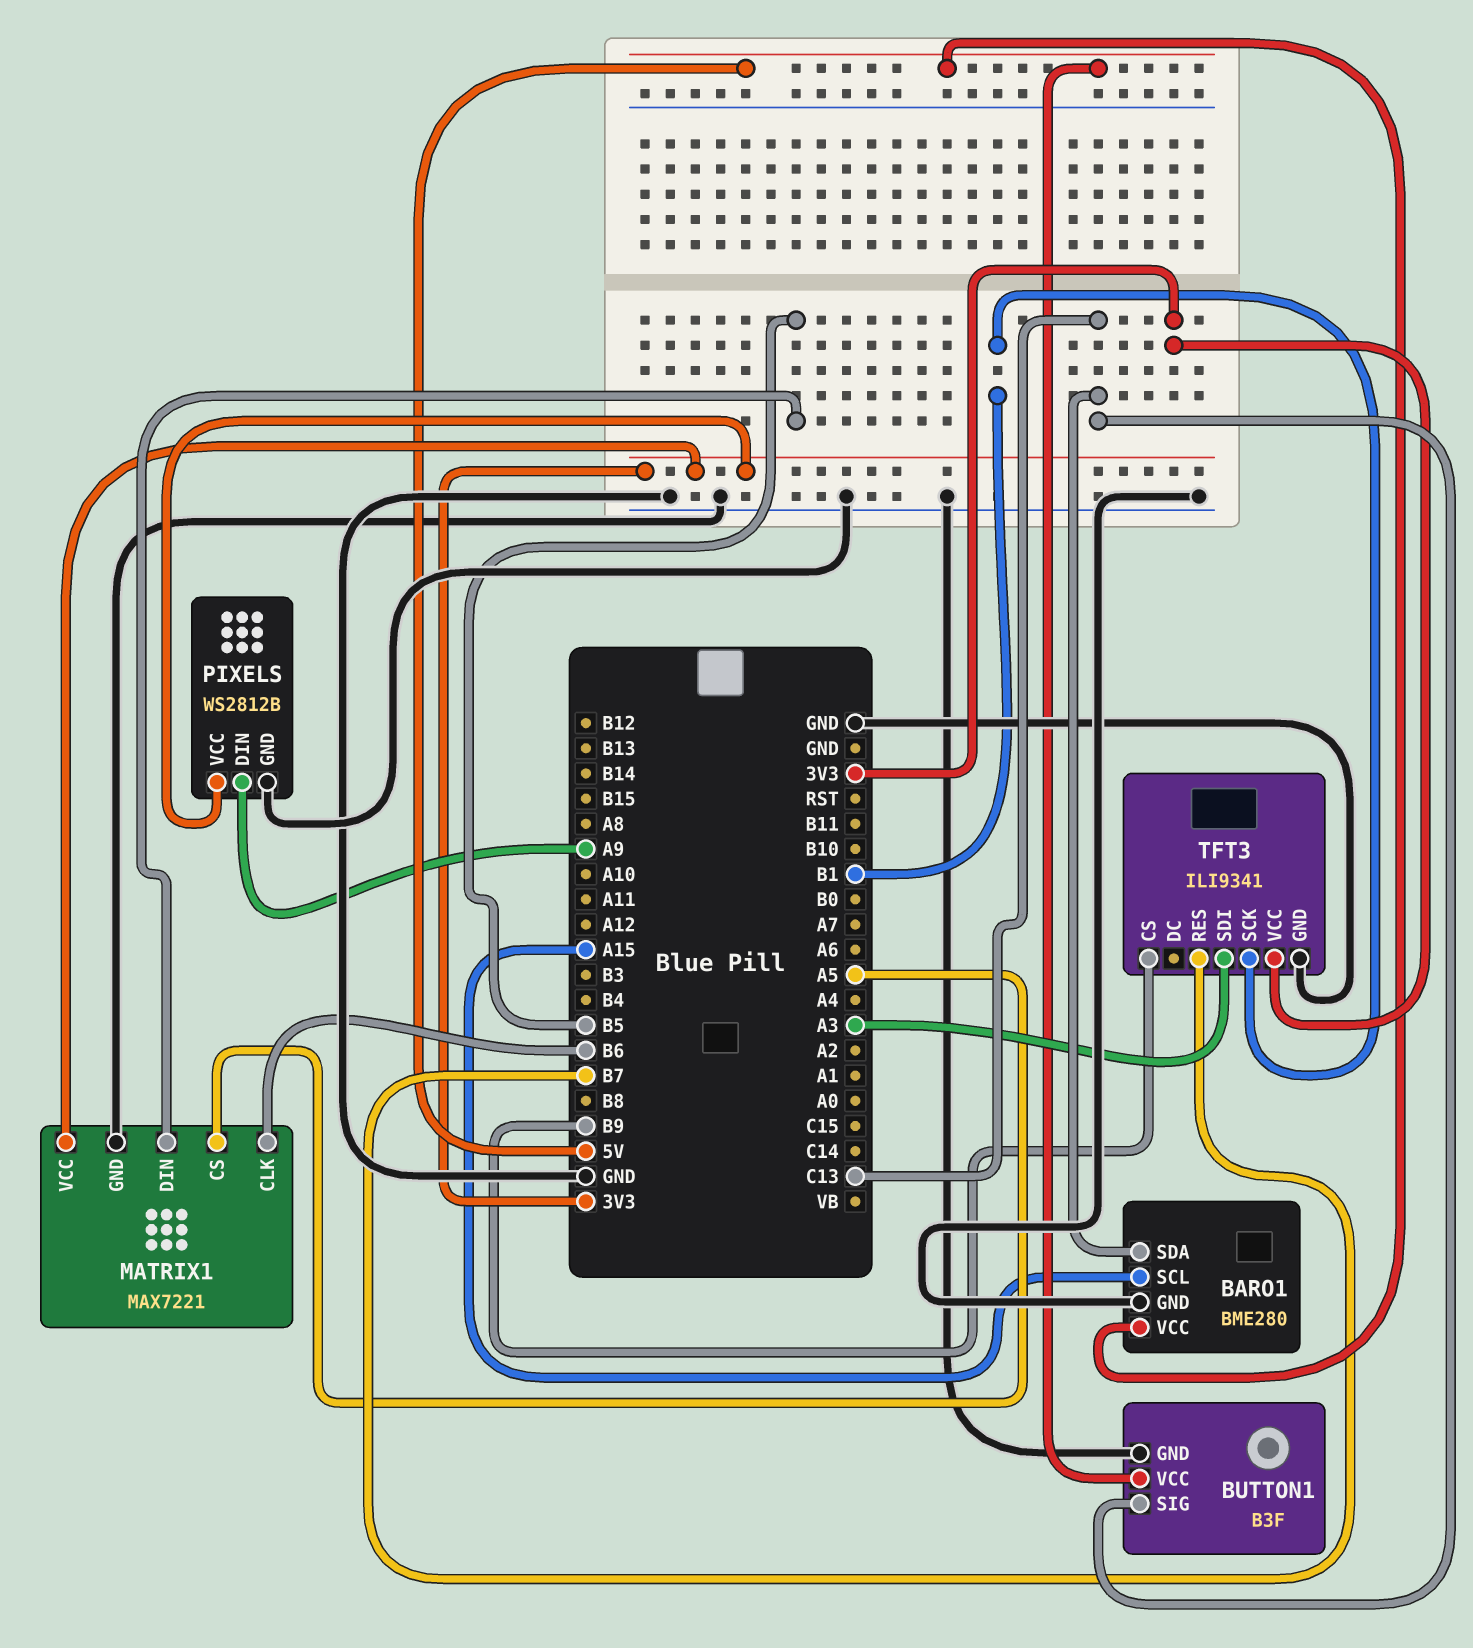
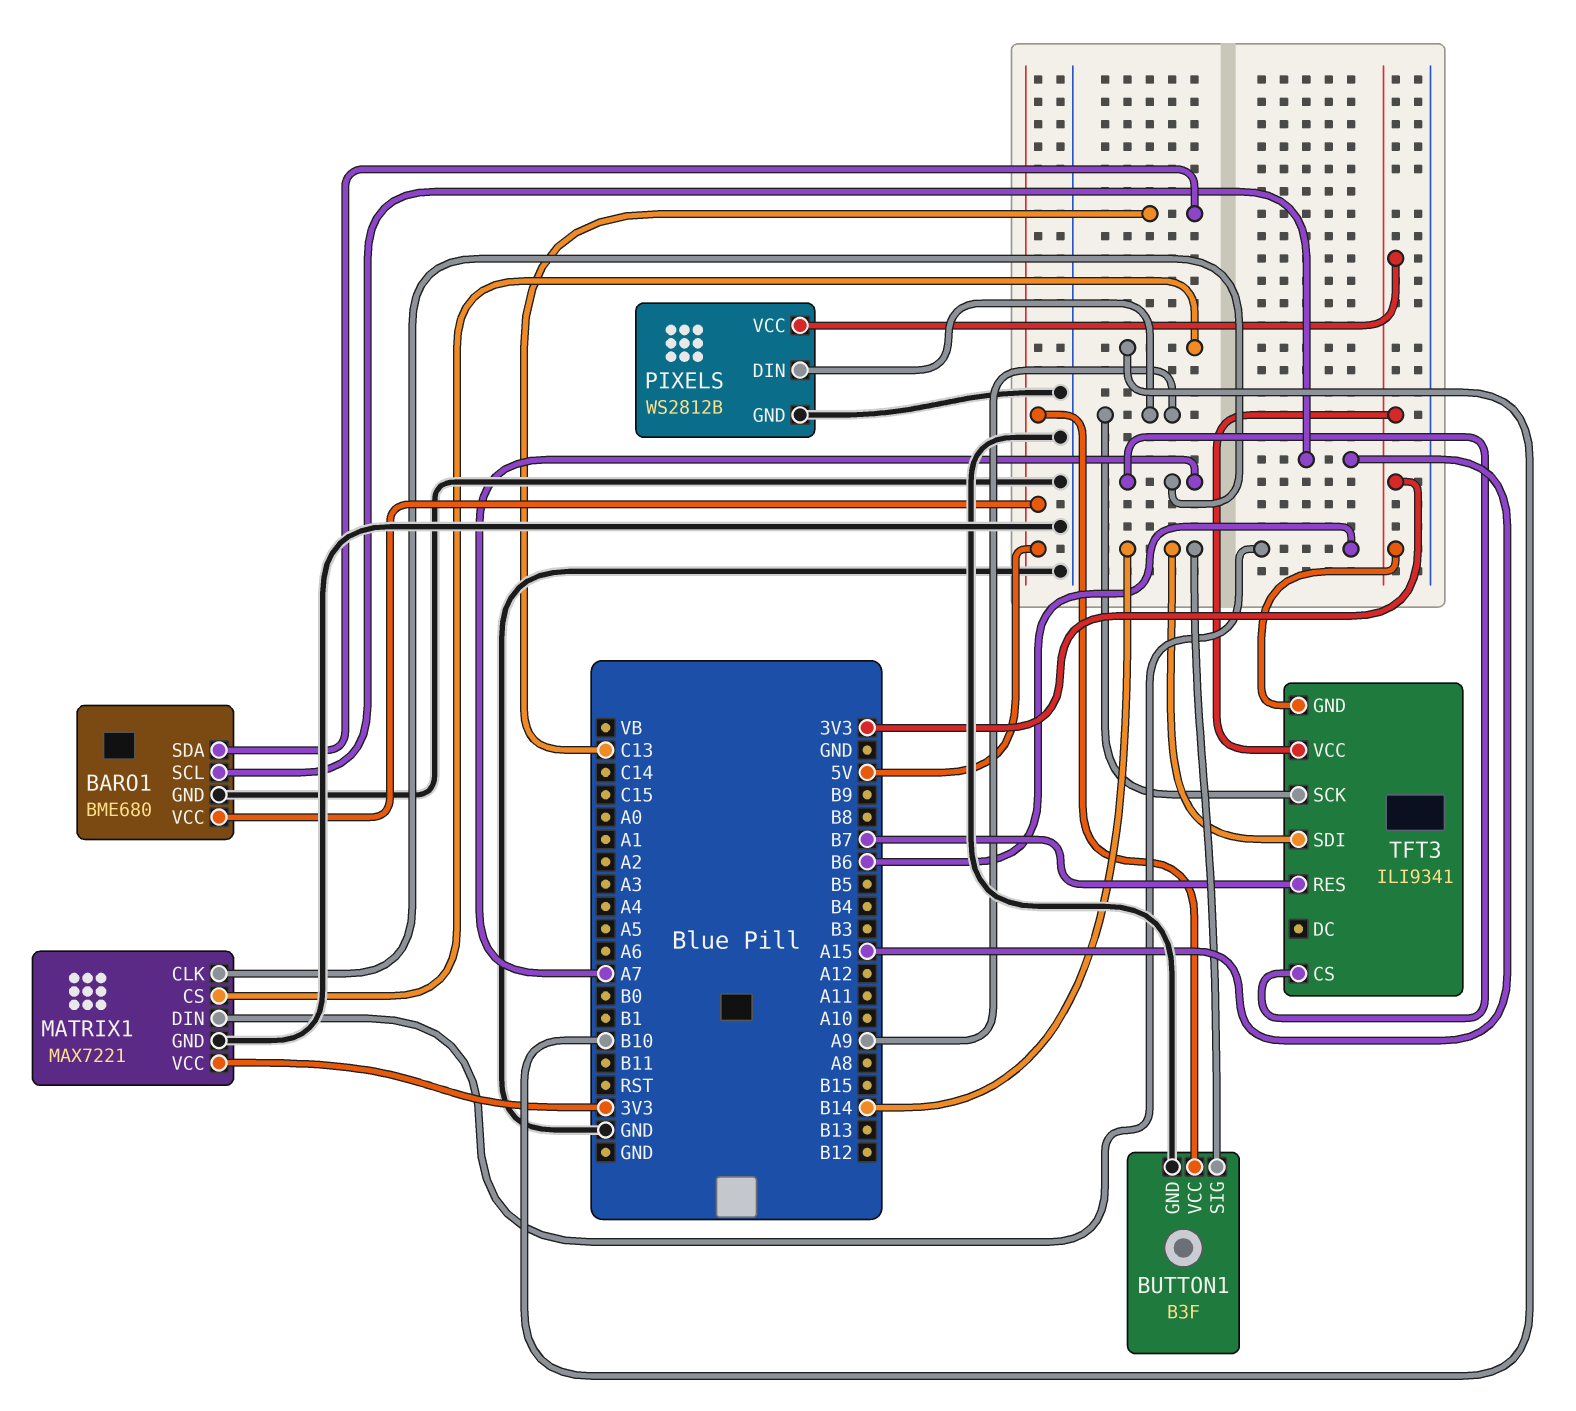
BARO1: BME280 -> BME680
BUTTON1 pin SIG: C13 -> B14
MATRIX1 pin CLK: B6 -> A7
MATRIX1 pin CS: A5 -> B10
MATRIX1 pin DIN: B5 -> B6
TFT3 pin CS: B9 -> A7
TFT3 pin GND: GND -> 3V3
TFT3 pin SCK: B1 -> A9
TFT3 pin SDI: A3 -> B14

